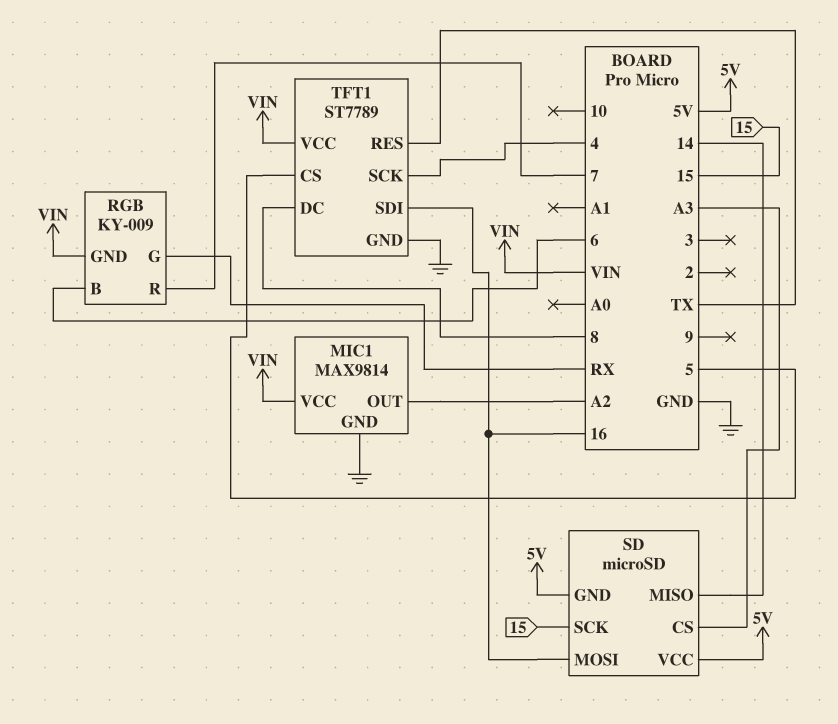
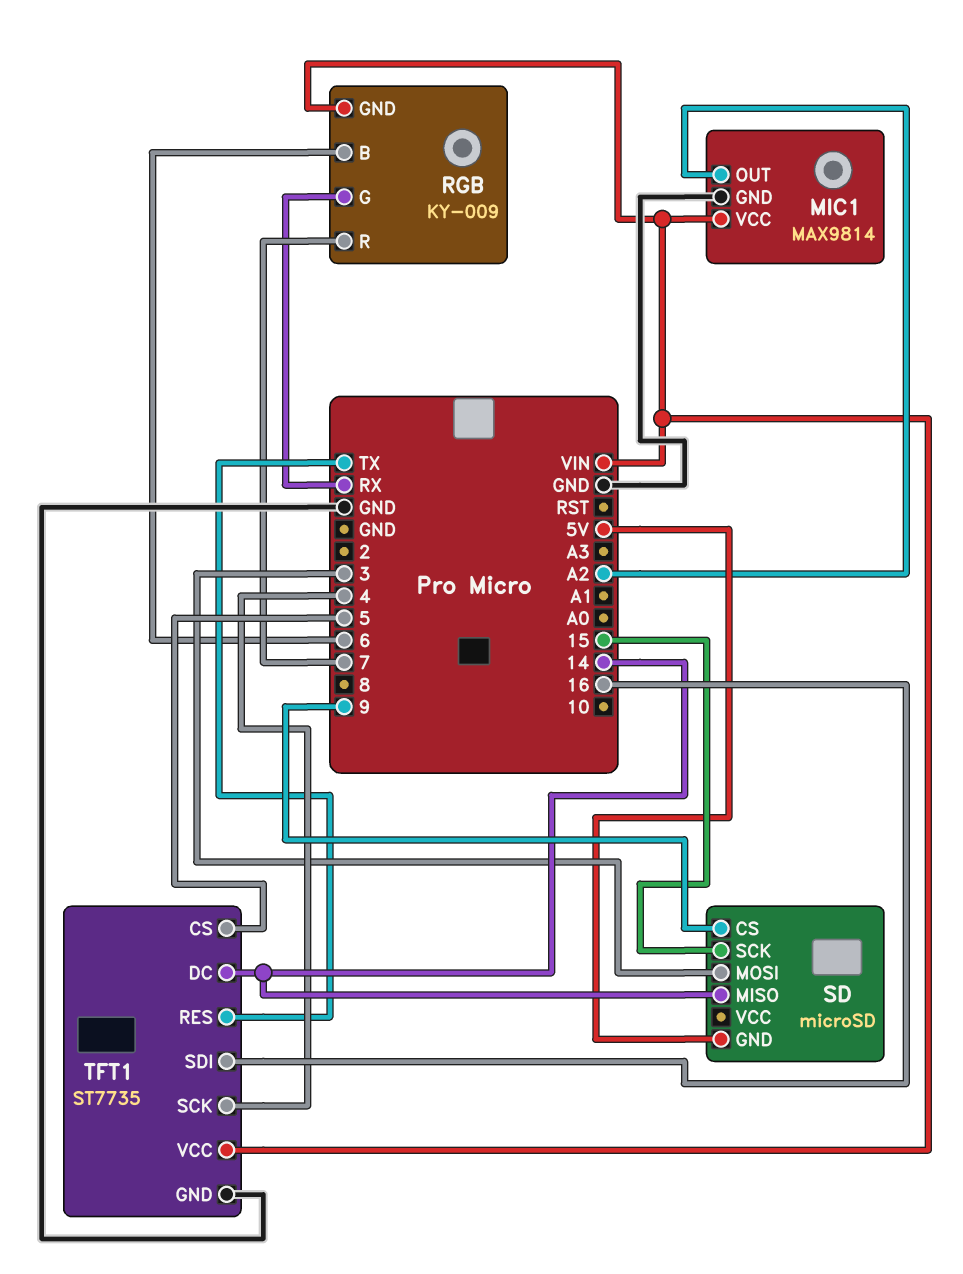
SD pin CS: A3 -> 9
SD pin MOSI: 16 -> 3
SD pin VCC: 5V -> none
TFT1: ST7789 -> ST7735
TFT1 pin DC: 8 -> 14

